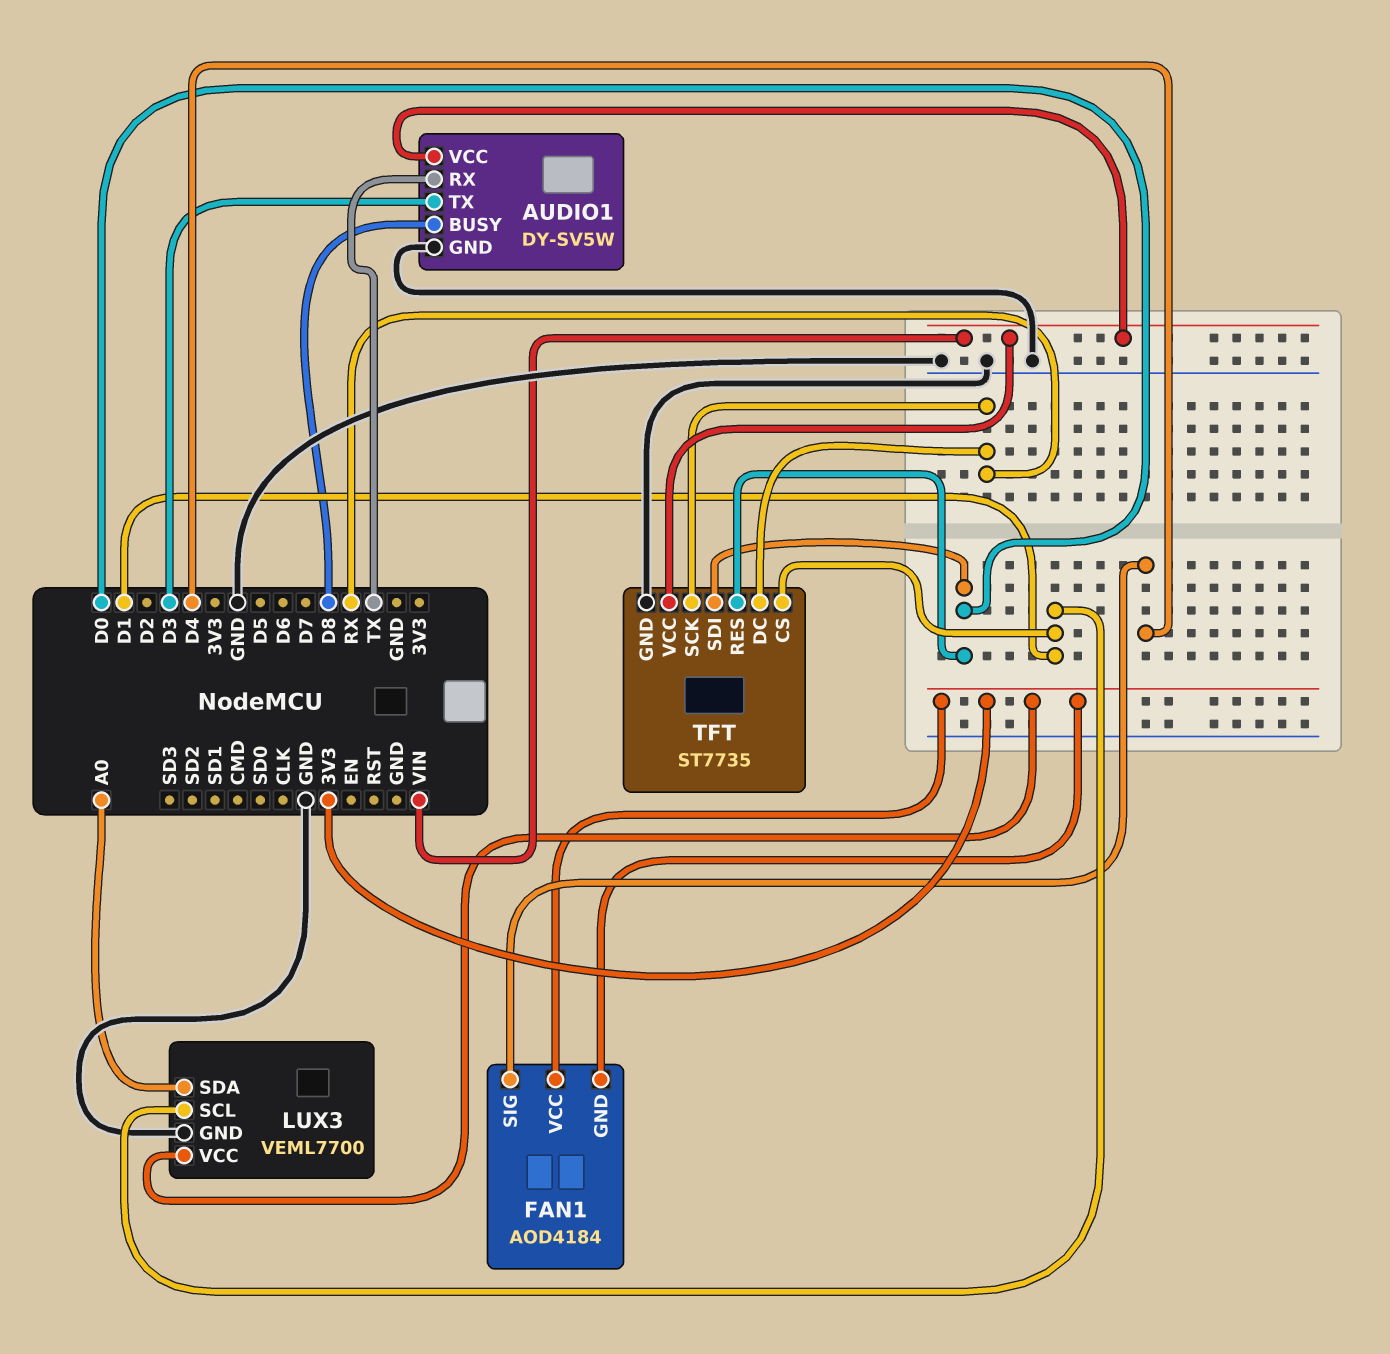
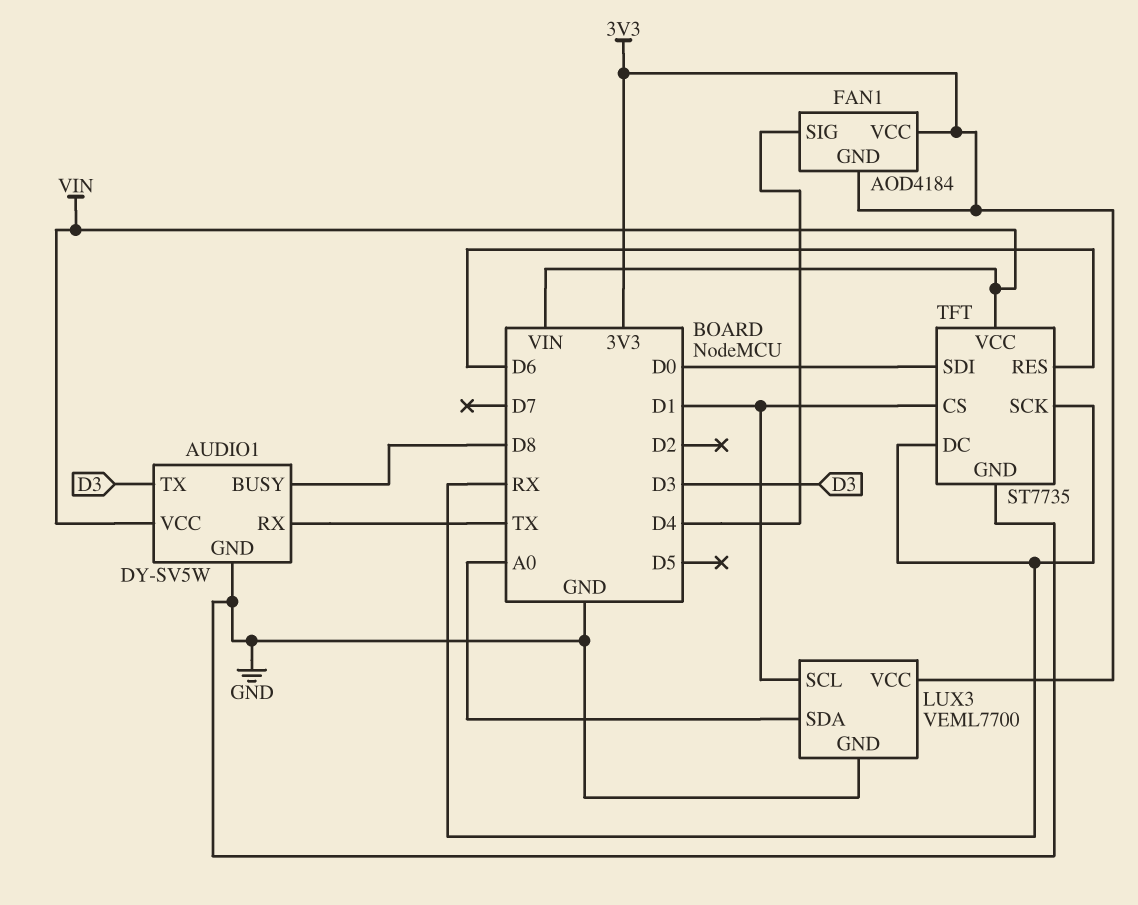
TFT pin RES: D0 -> D6

